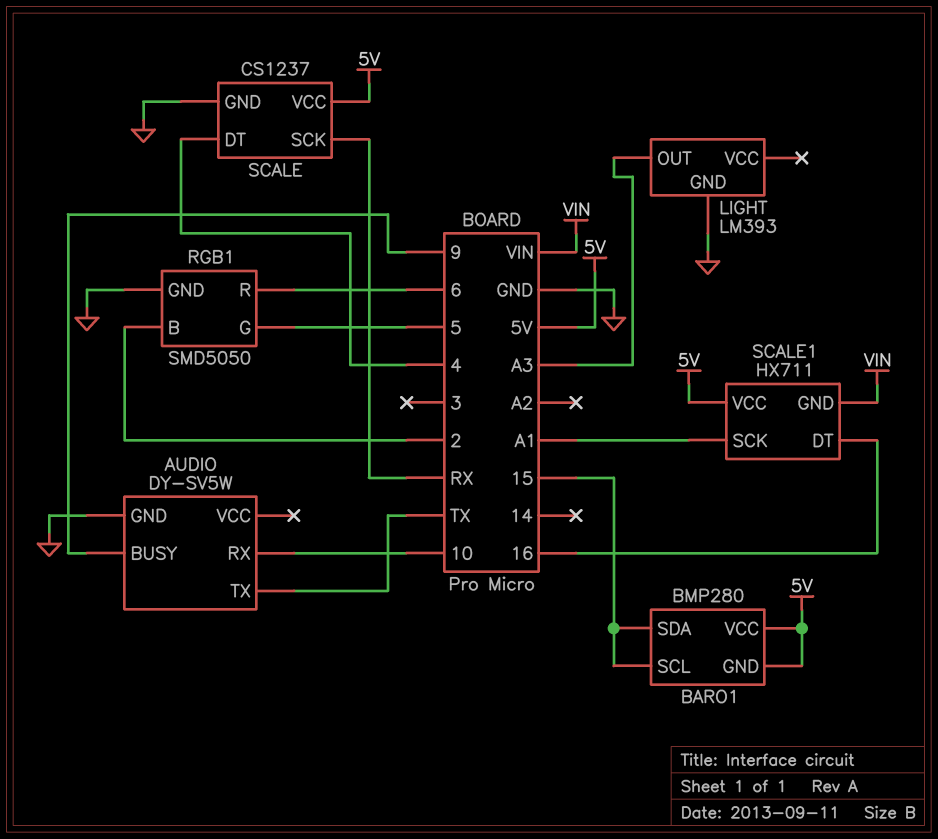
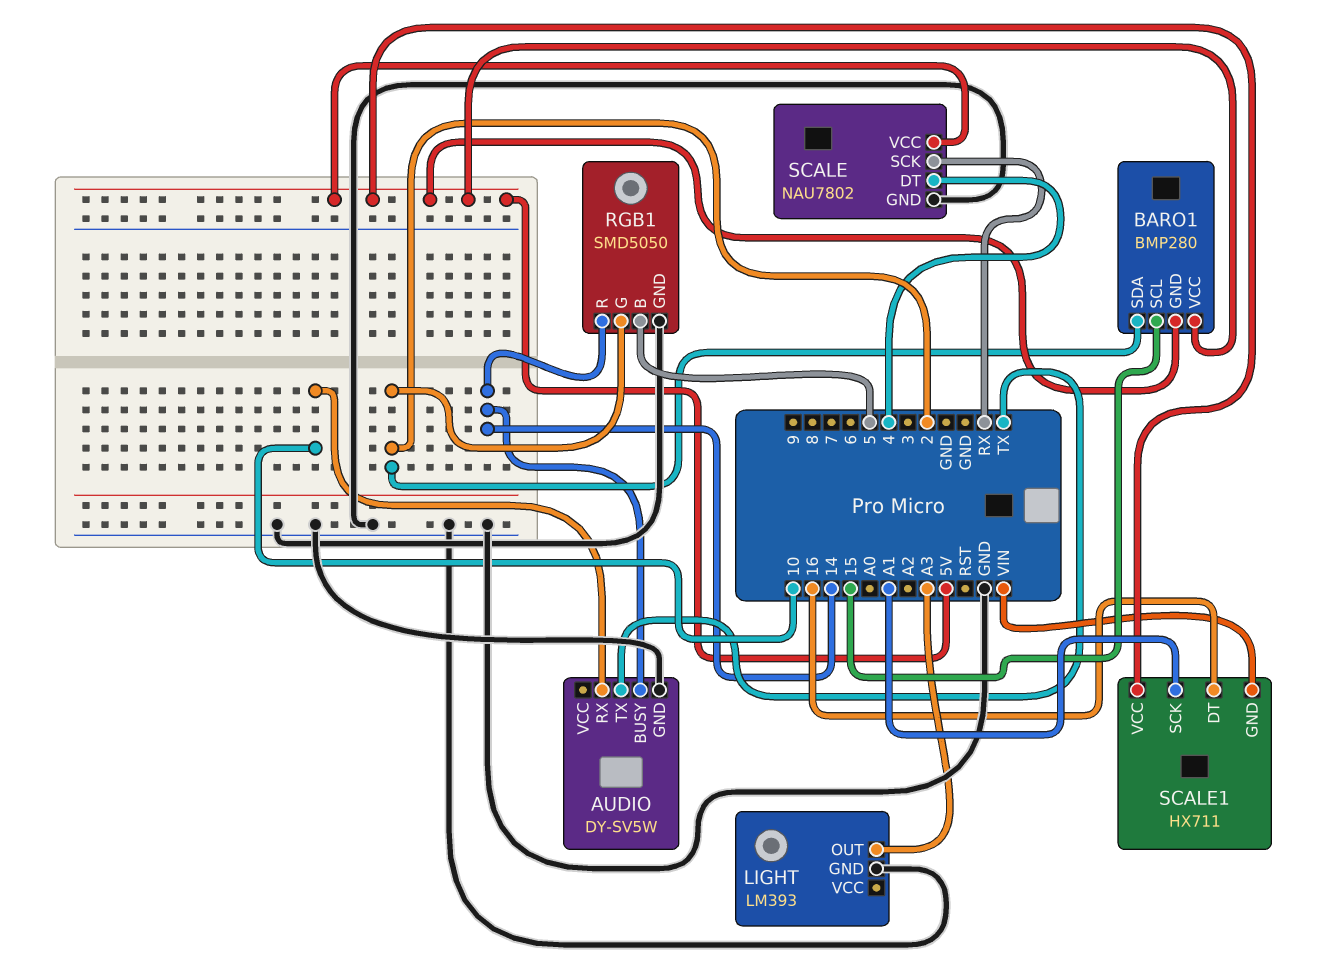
AUDIO pin BUSY: 9 -> 14
BARO1 pin SDA: 15 -> 2
RGB1 pin B: 2 -> 5
RGB1 pin G: 5 -> 2
RGB1 pin R: 6 -> 14
SCALE: CS1237 -> NAU7802

